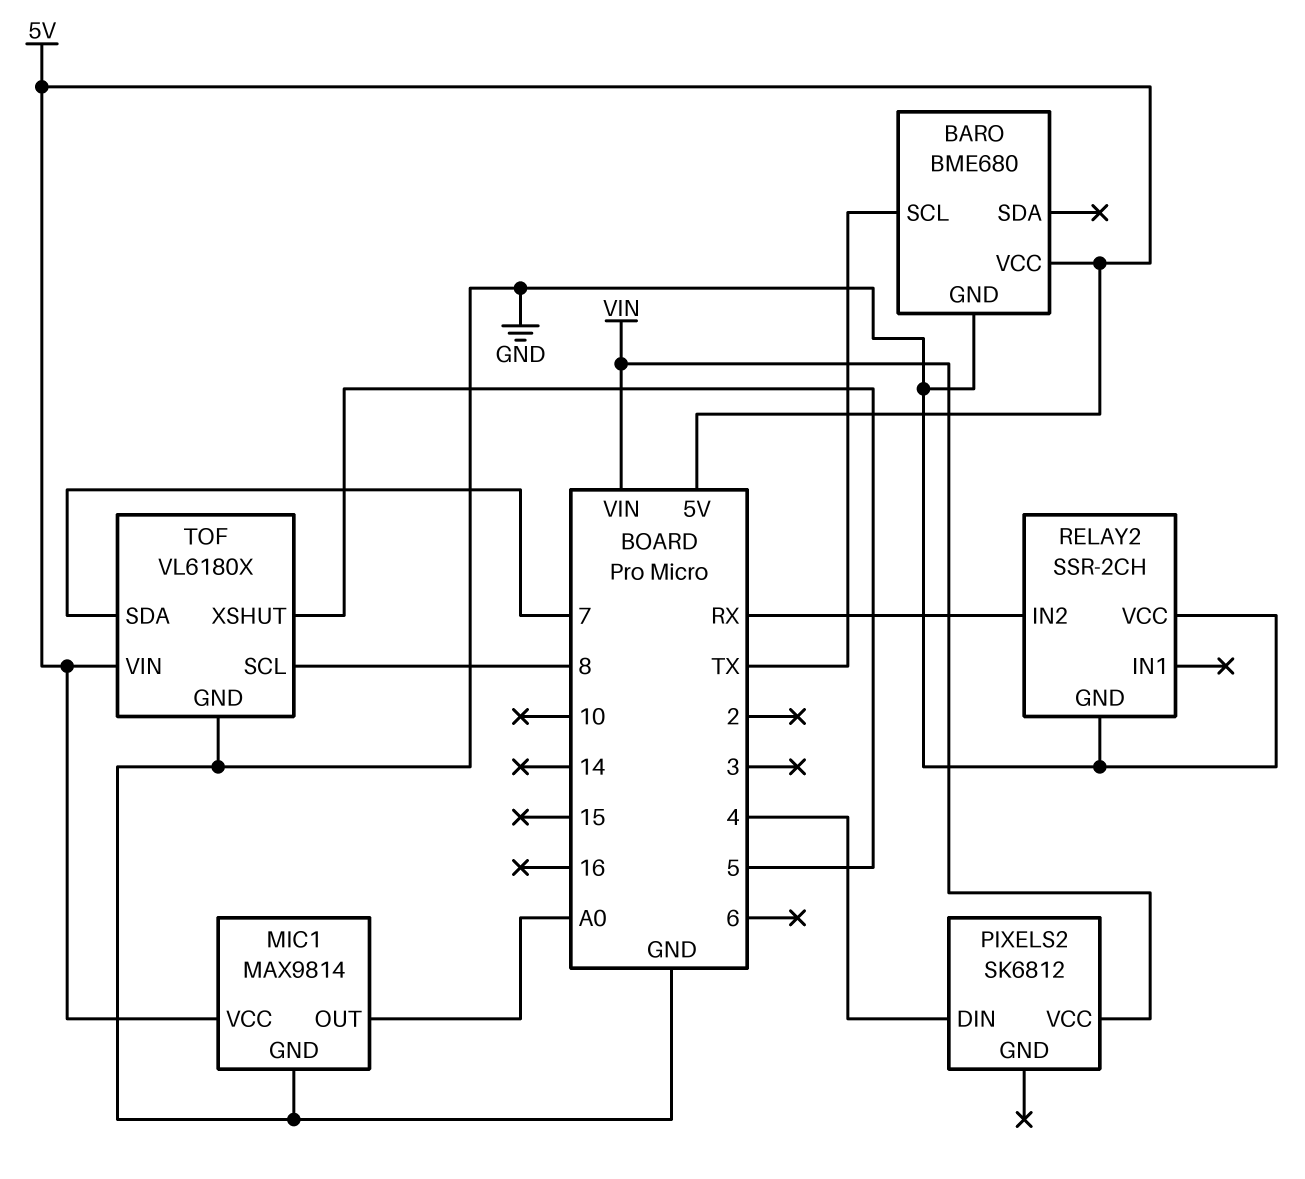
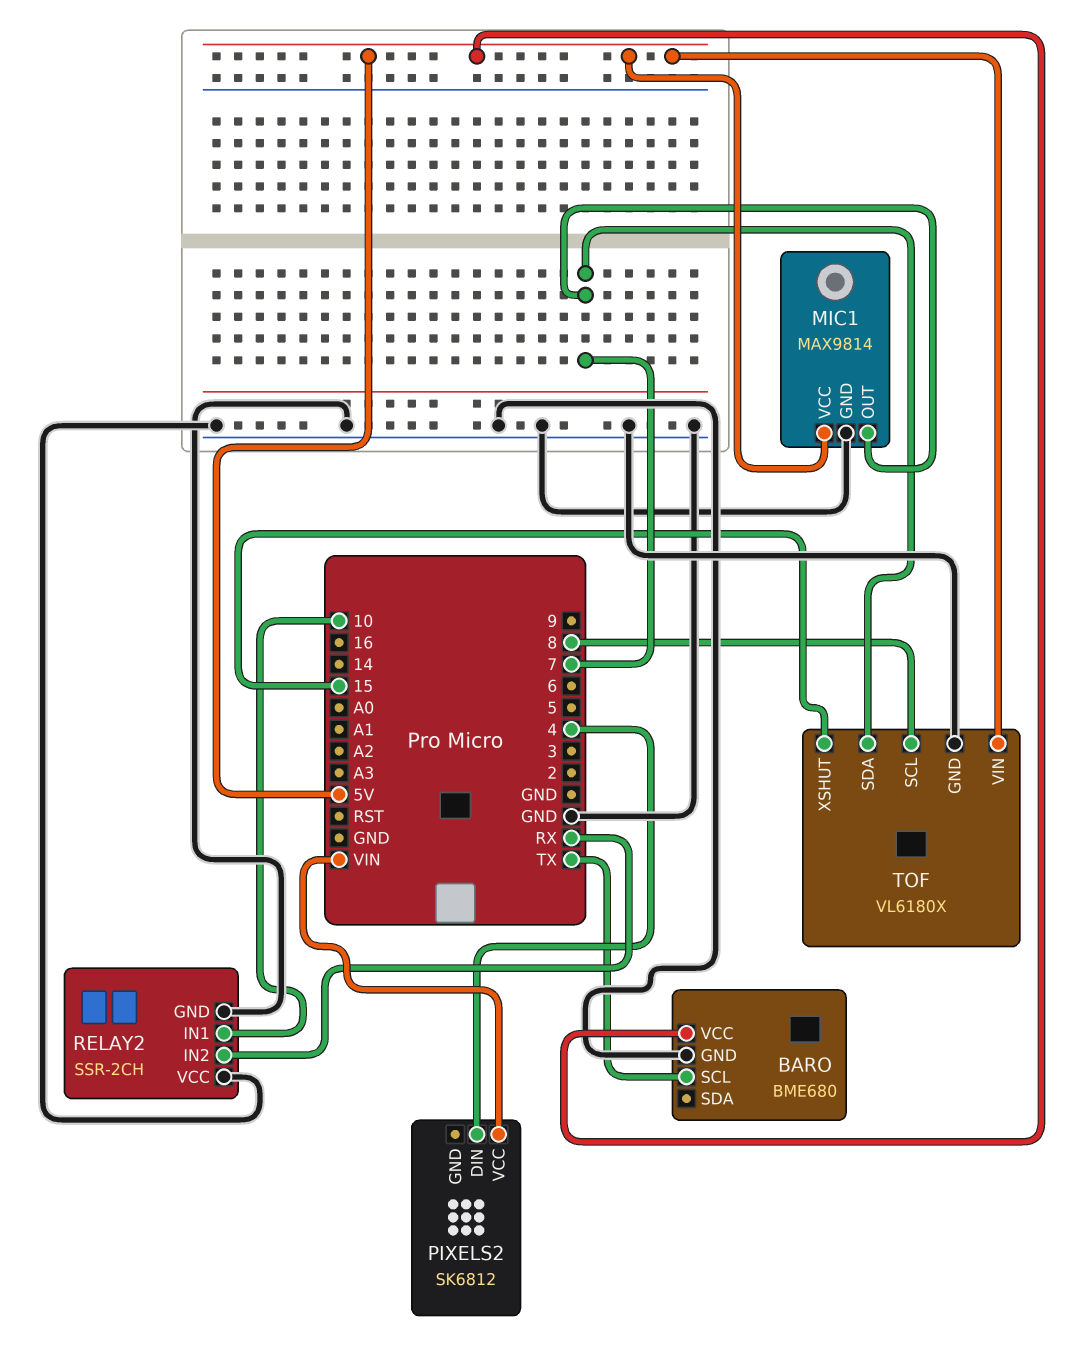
MIC1 pin OUT: A0 -> 7
RELAY2 pin IN1: none -> 10
TOF pin XSHUT: 5 -> 15

